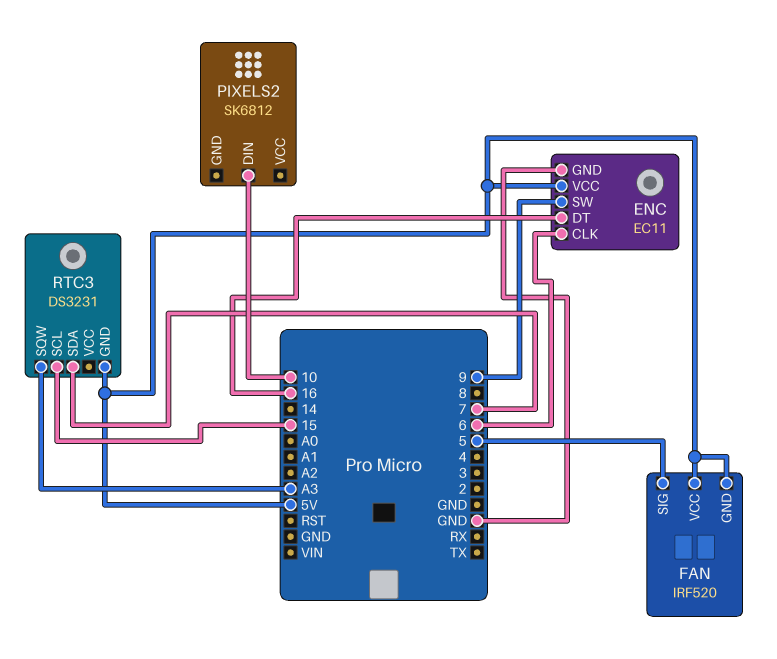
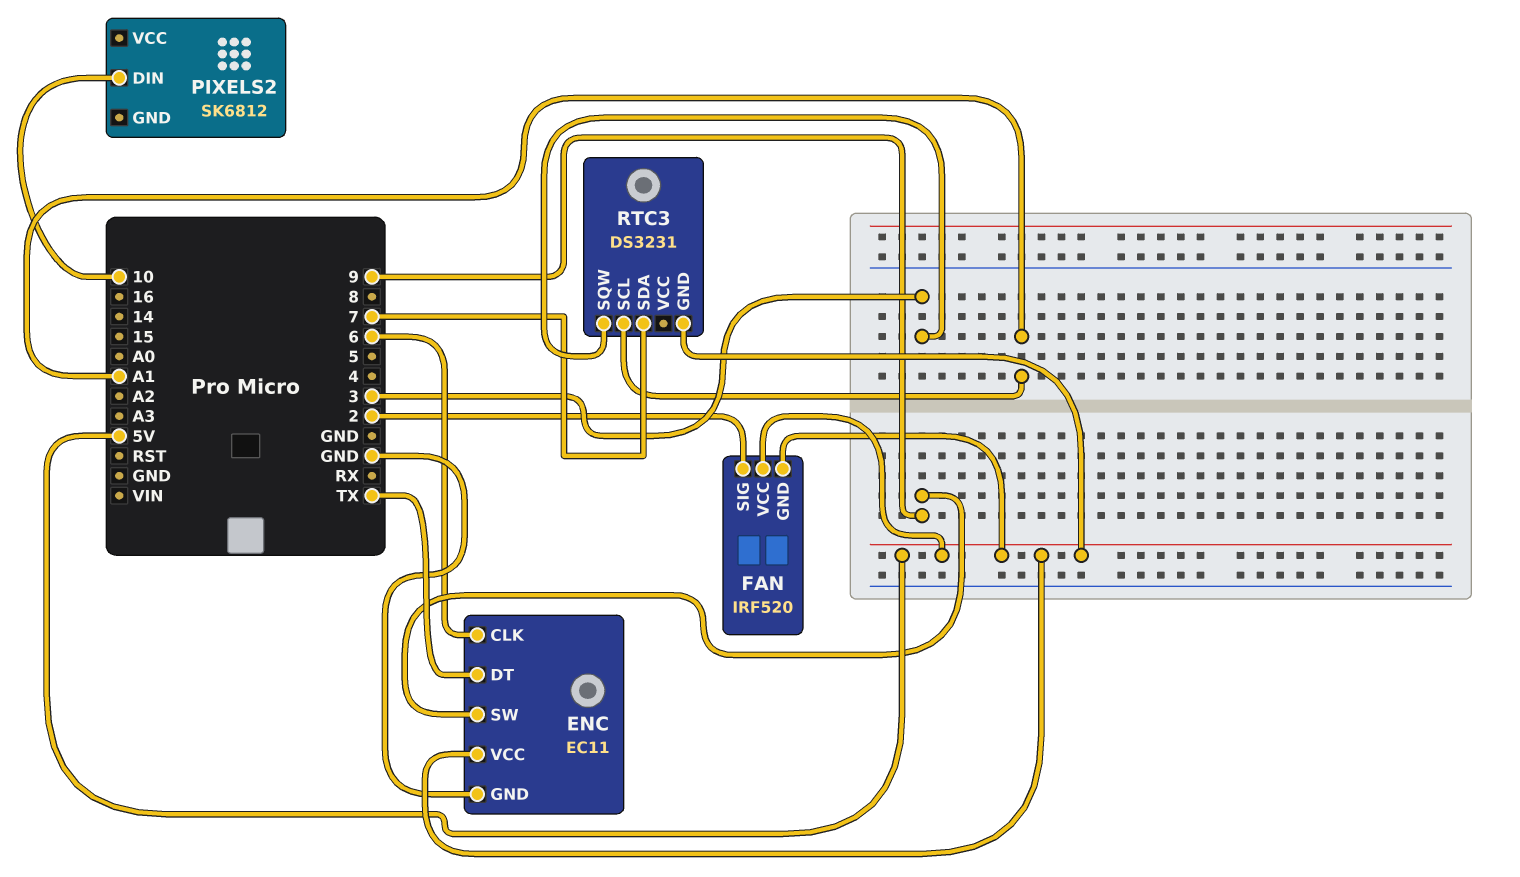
ENC pin DT: 16 -> TX
FAN pin SIG: 5 -> 2
RTC3 pin SCL: 15 -> A1
RTC3 pin SQW: A3 -> 3

